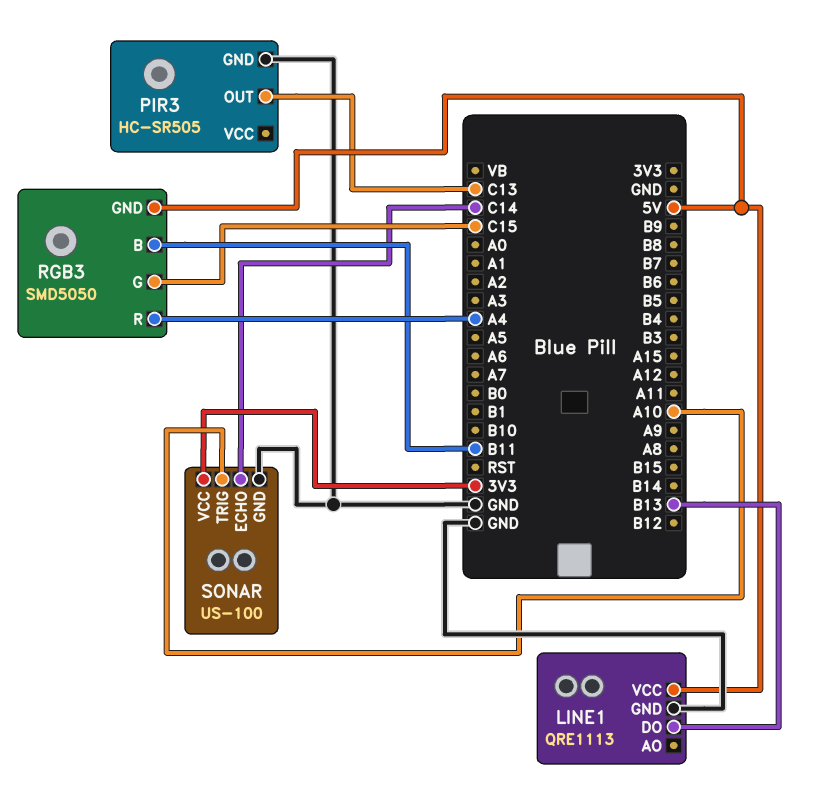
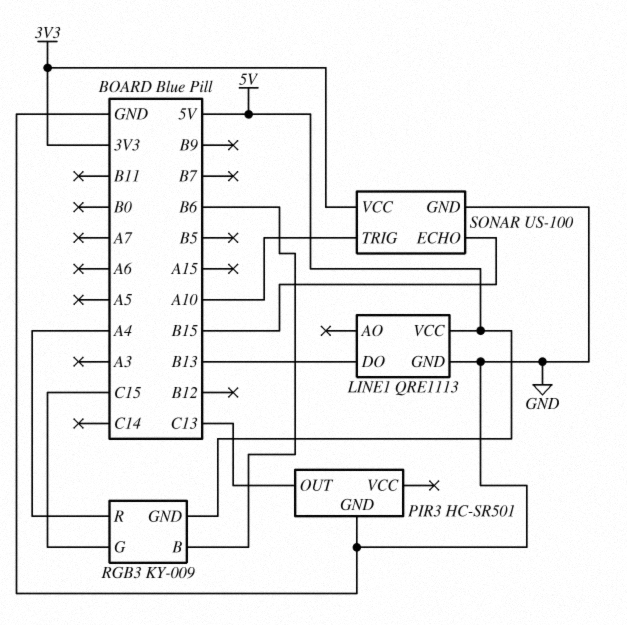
PIR3: HC-SR505 -> HC-SR501
RGB3: SMD5050 -> KY-009
RGB3 pin B: B11 -> B6
SONAR pin ECHO: C14 -> B15

